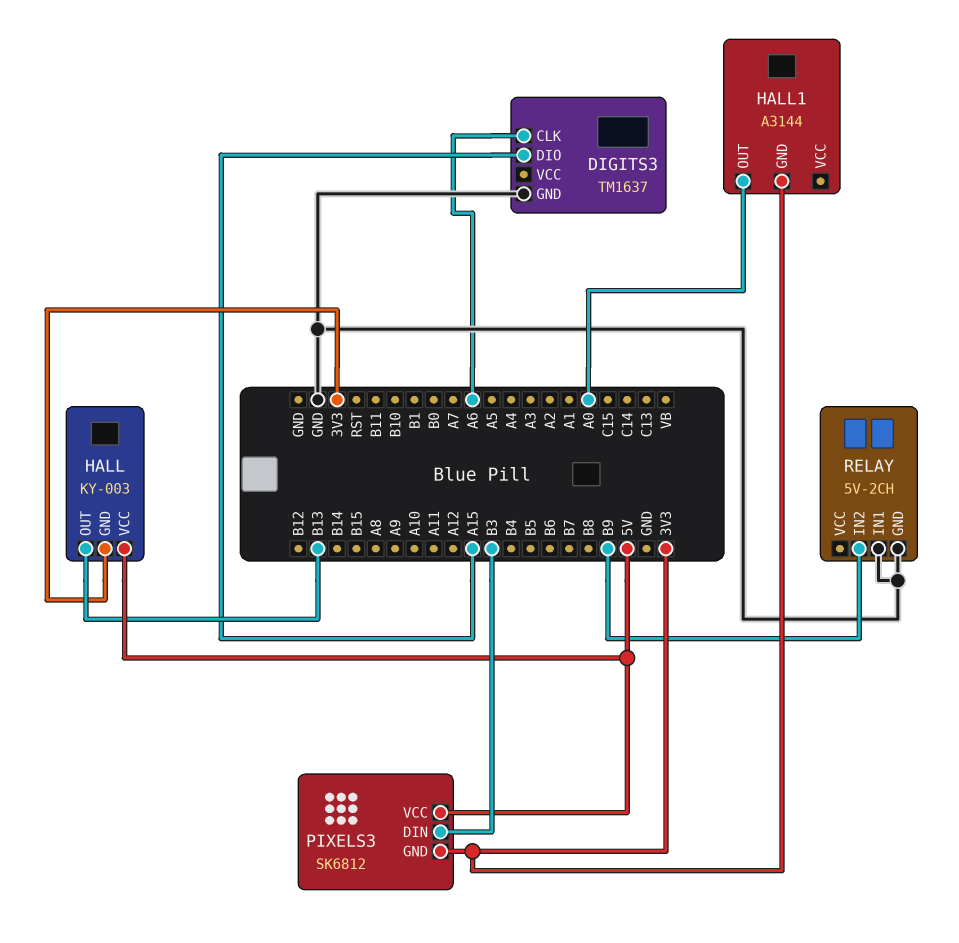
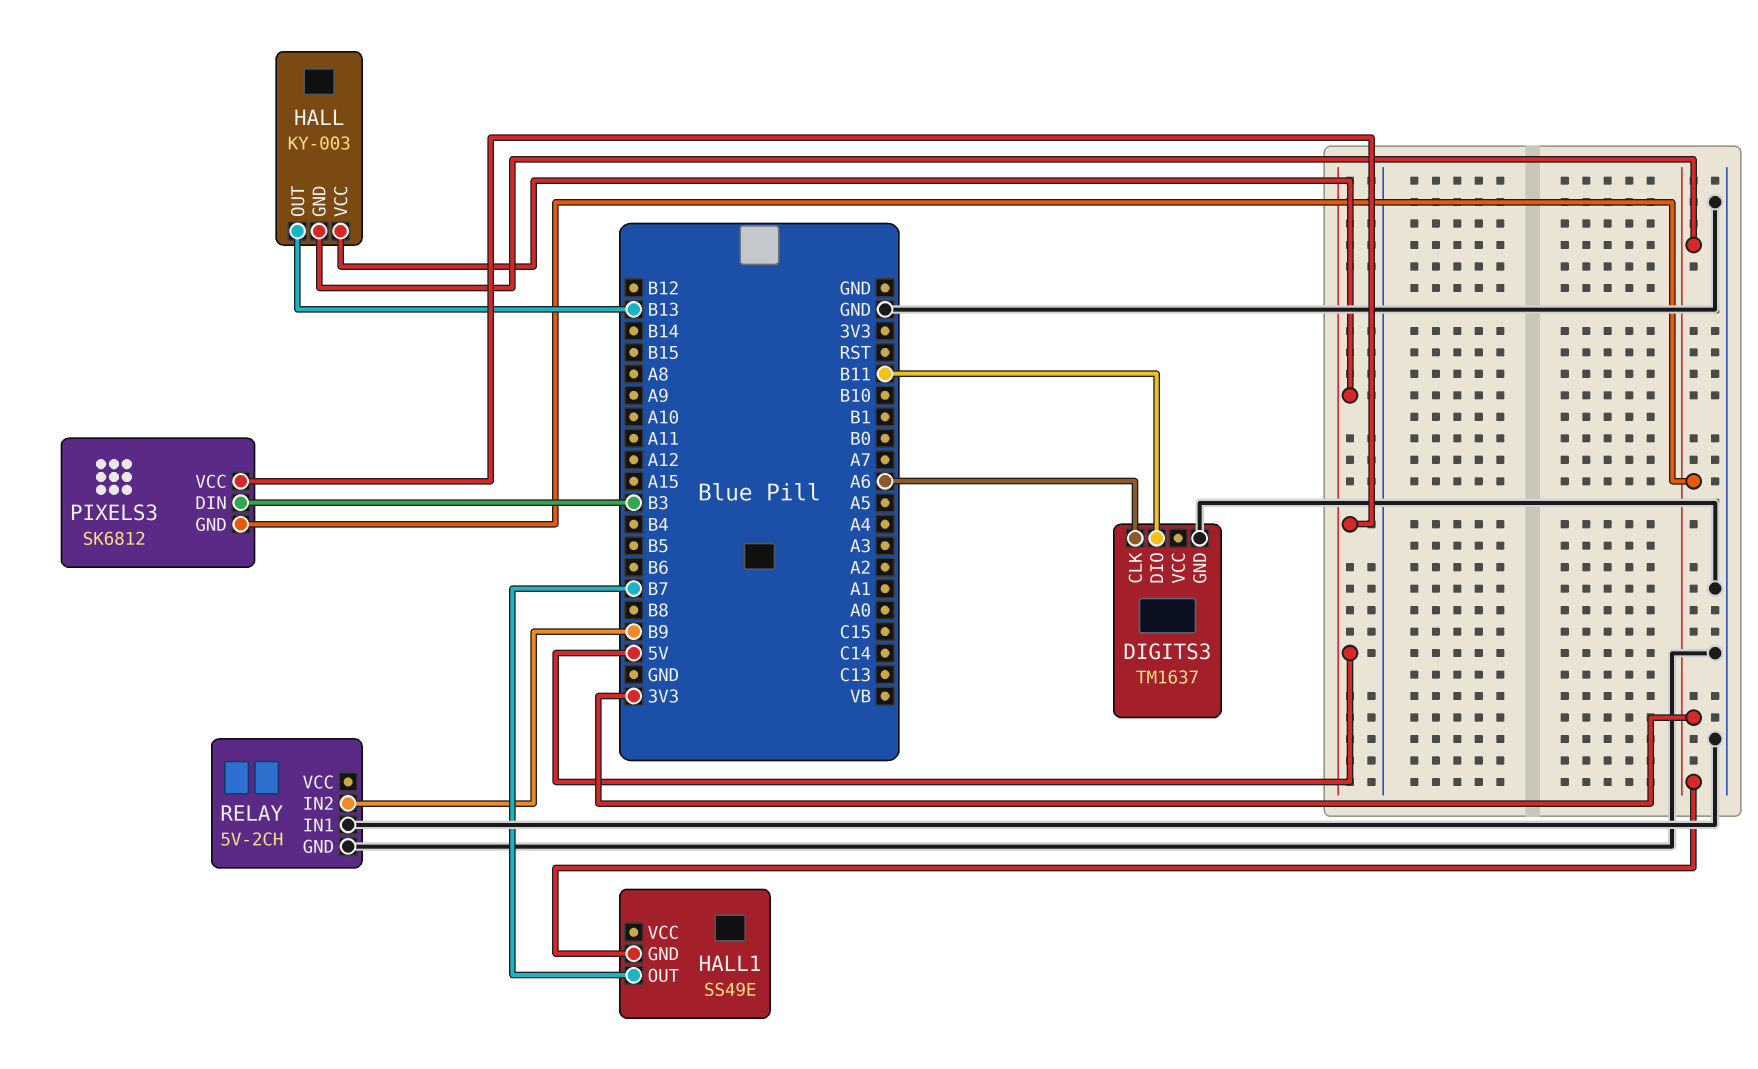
DIGITS3 pin DIO: A15 -> B11
HALL1: A3144 -> SS49E
HALL1 pin OUT: A0 -> B7

